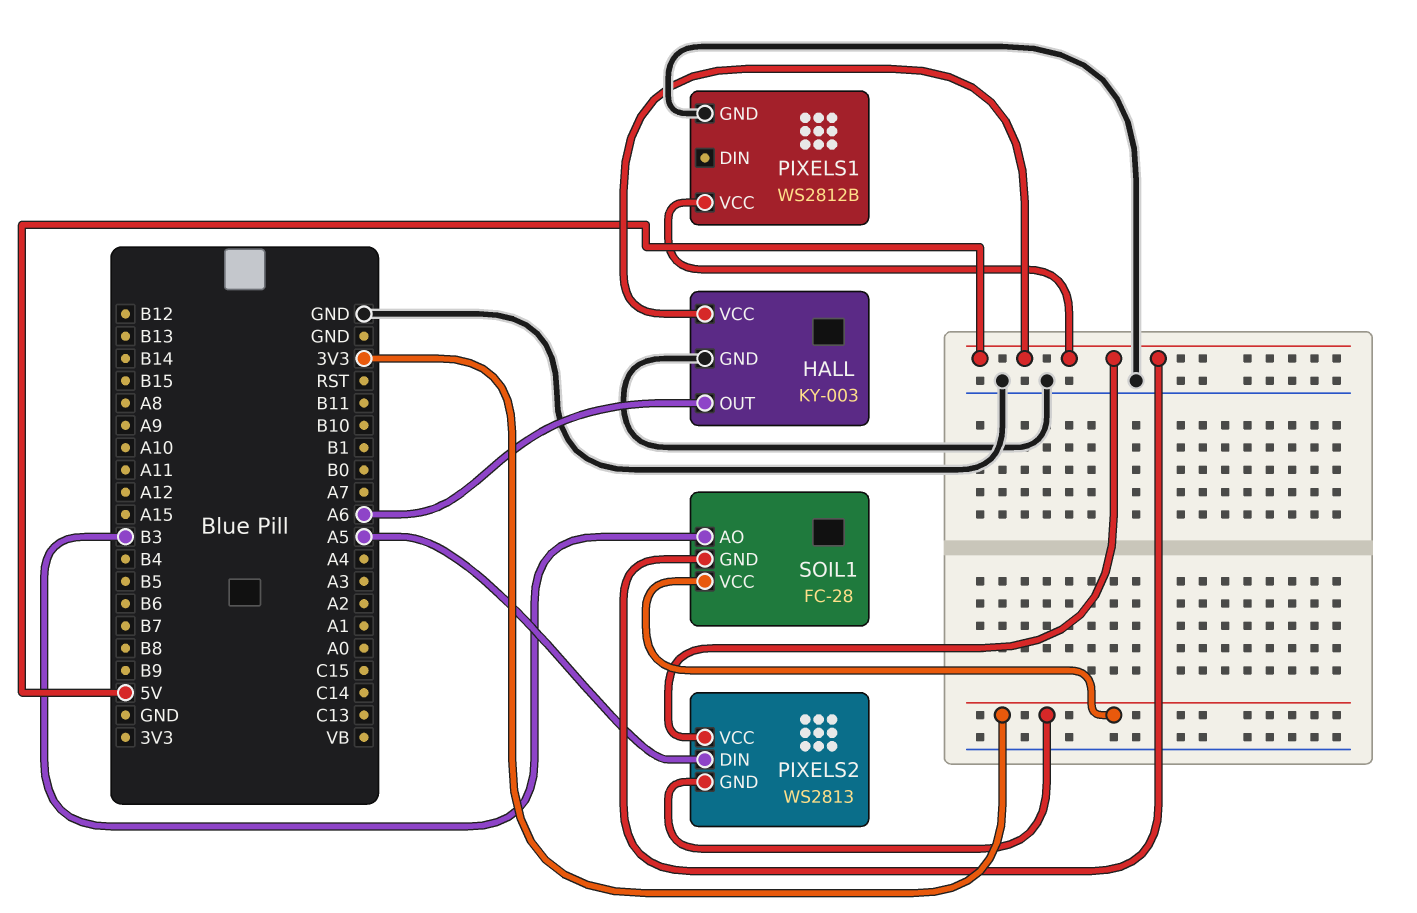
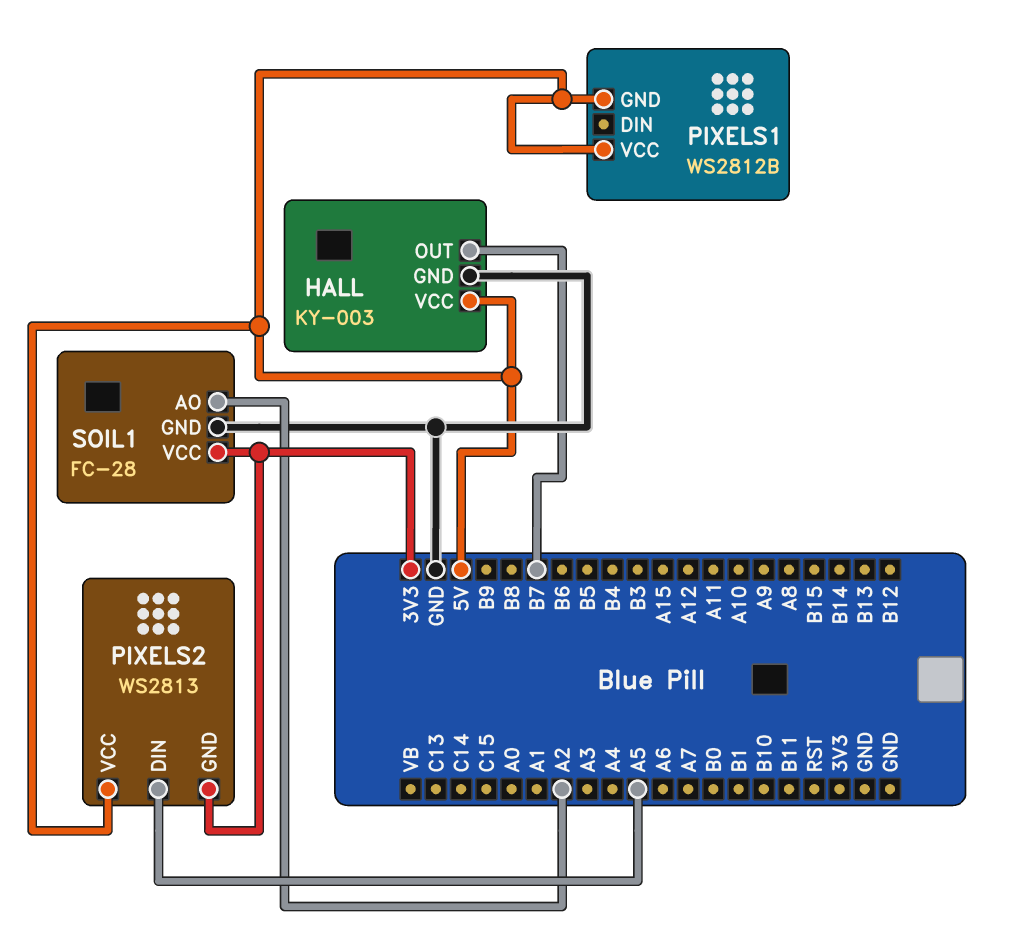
HALL pin OUT: A6 -> B7
PIXELS1 pin GND: GND -> 5V
SOIL1 pin AO: B3 -> A2
SOIL1 pin GND: 5V -> GND

